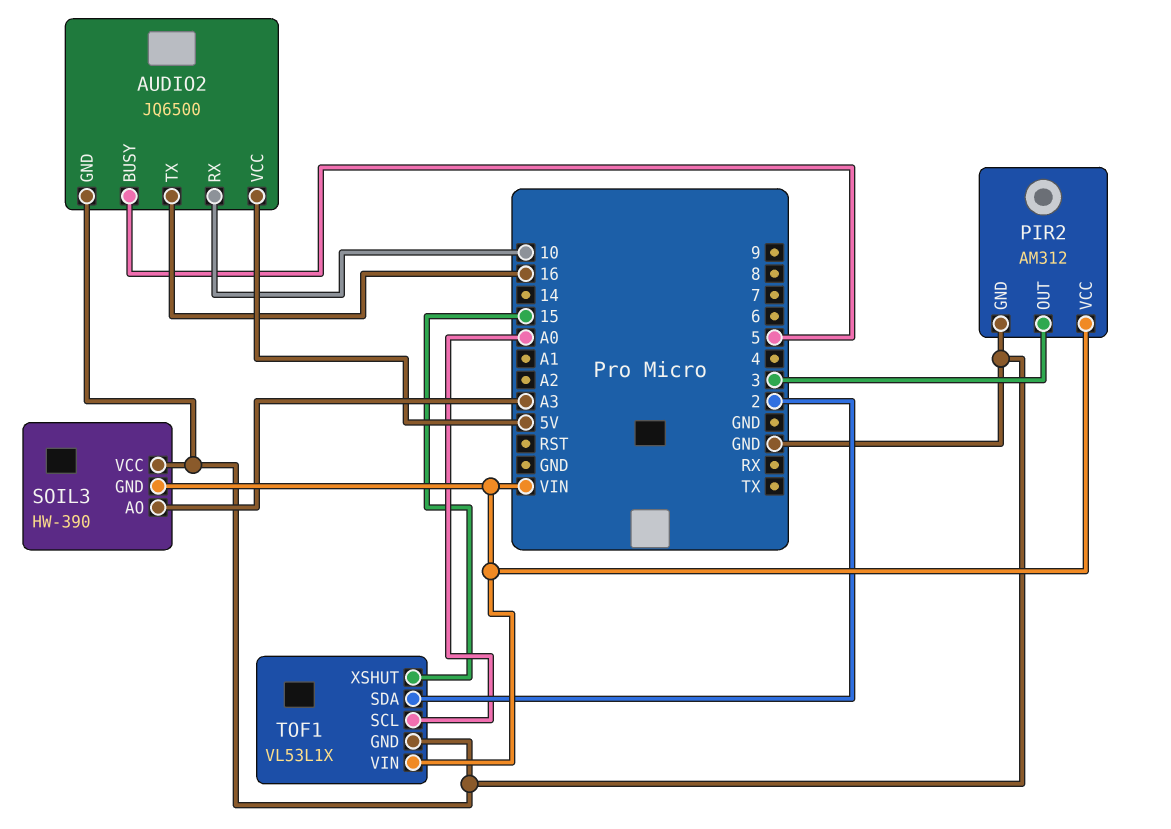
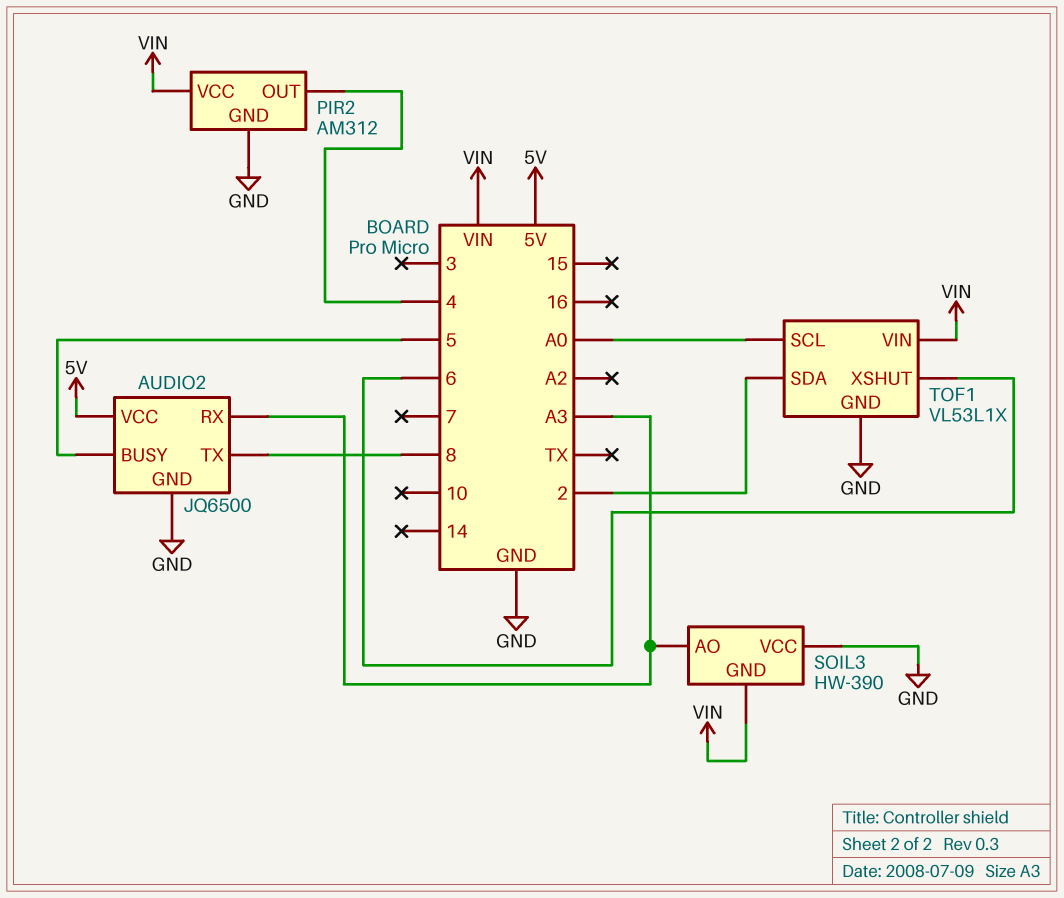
AUDIO2 pin RX: 10 -> A3
AUDIO2 pin TX: 16 -> 8
PIR2 pin OUT: 3 -> 4
TOF1 pin XSHUT: 15 -> 6

